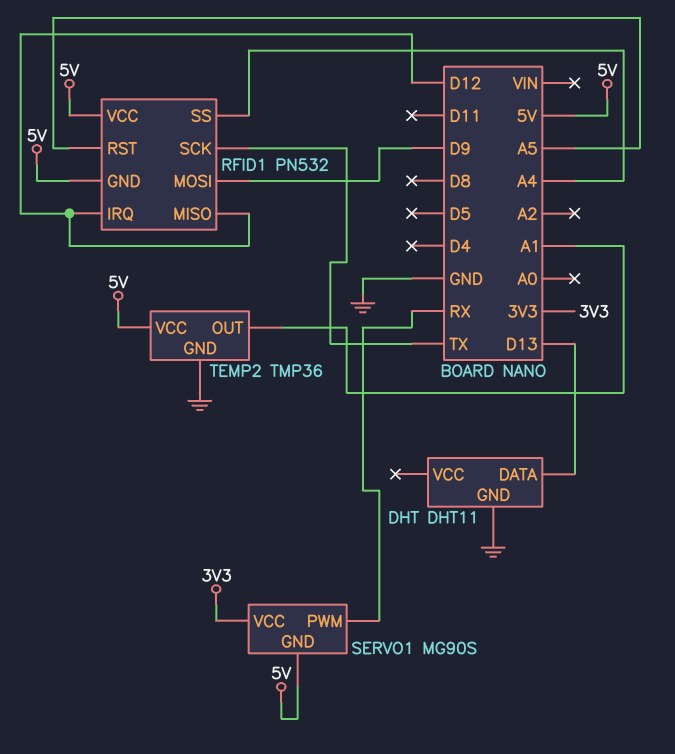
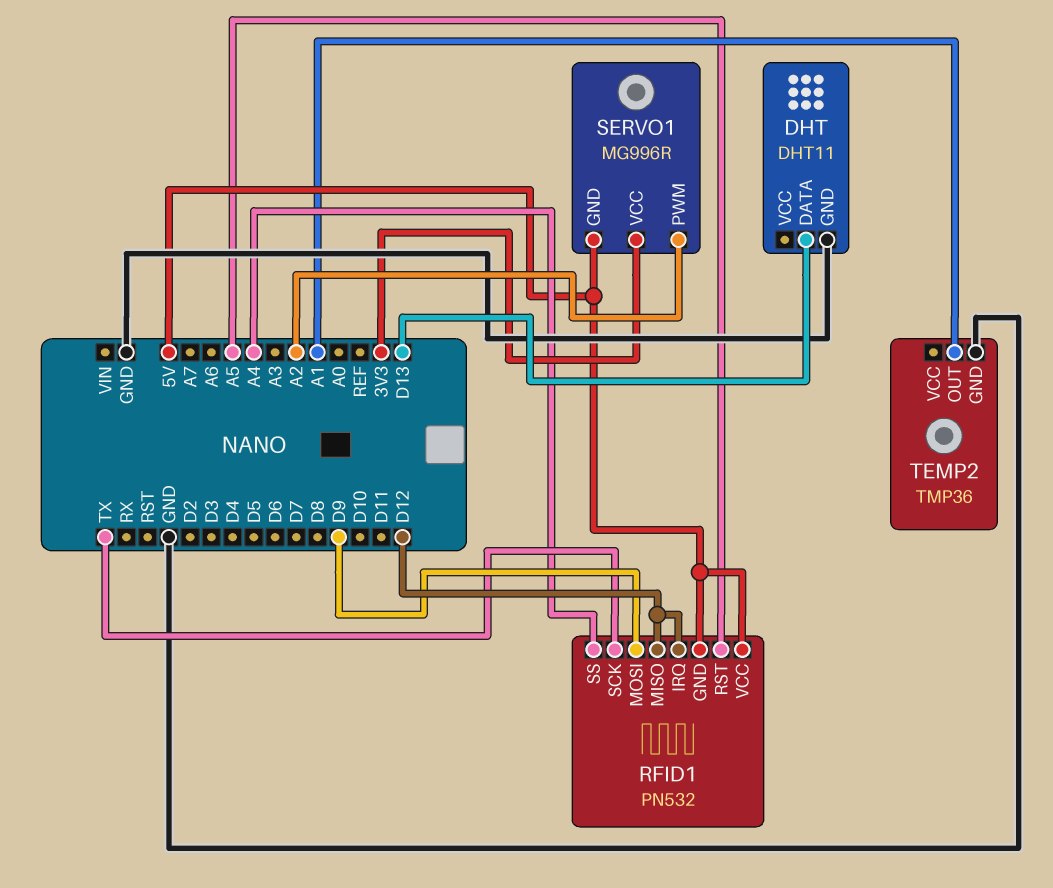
SERVO1: MG90S -> MG996R
SERVO1 pin PWM: RX -> A2
TEMP2 pin VCC: 5V -> none

